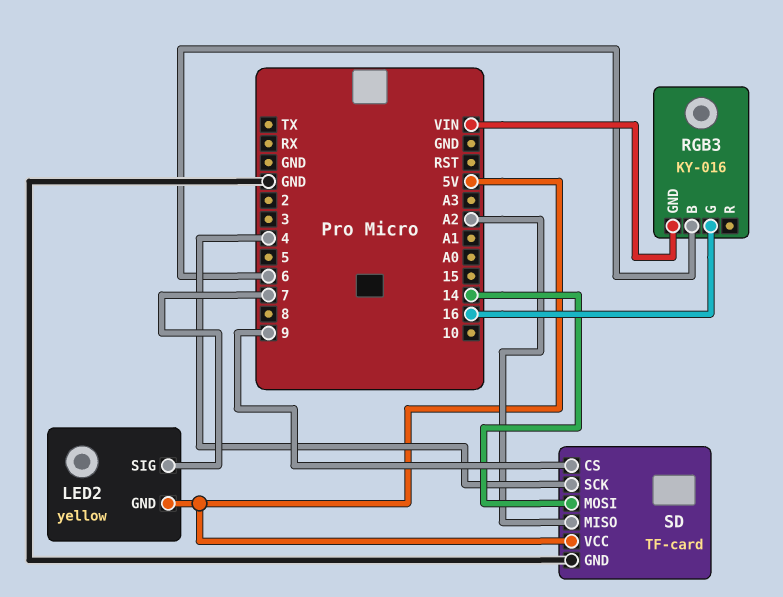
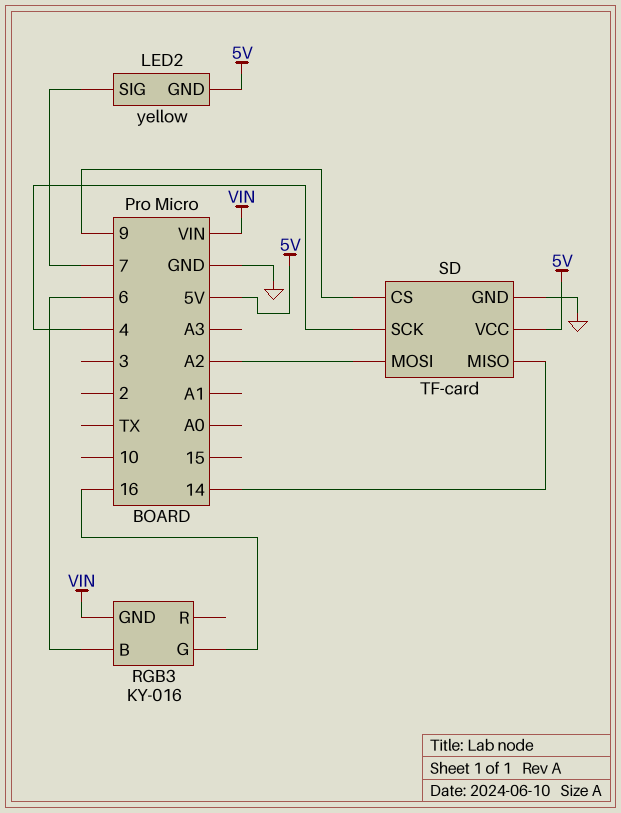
SD pin MISO: A2 -> 14
SD pin MOSI: 14 -> A2

